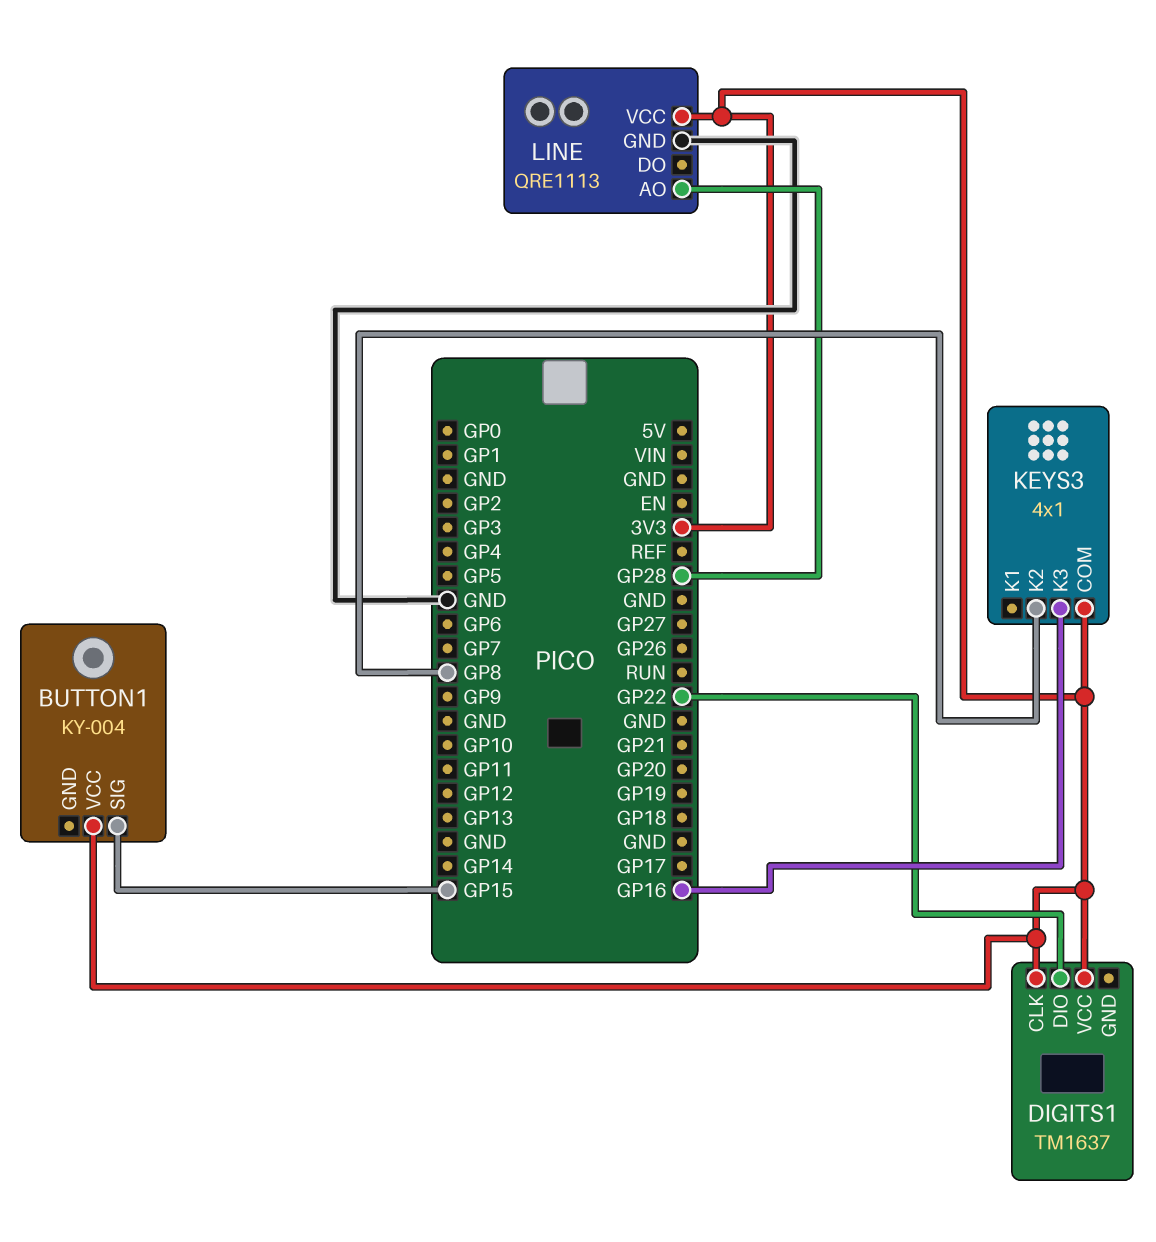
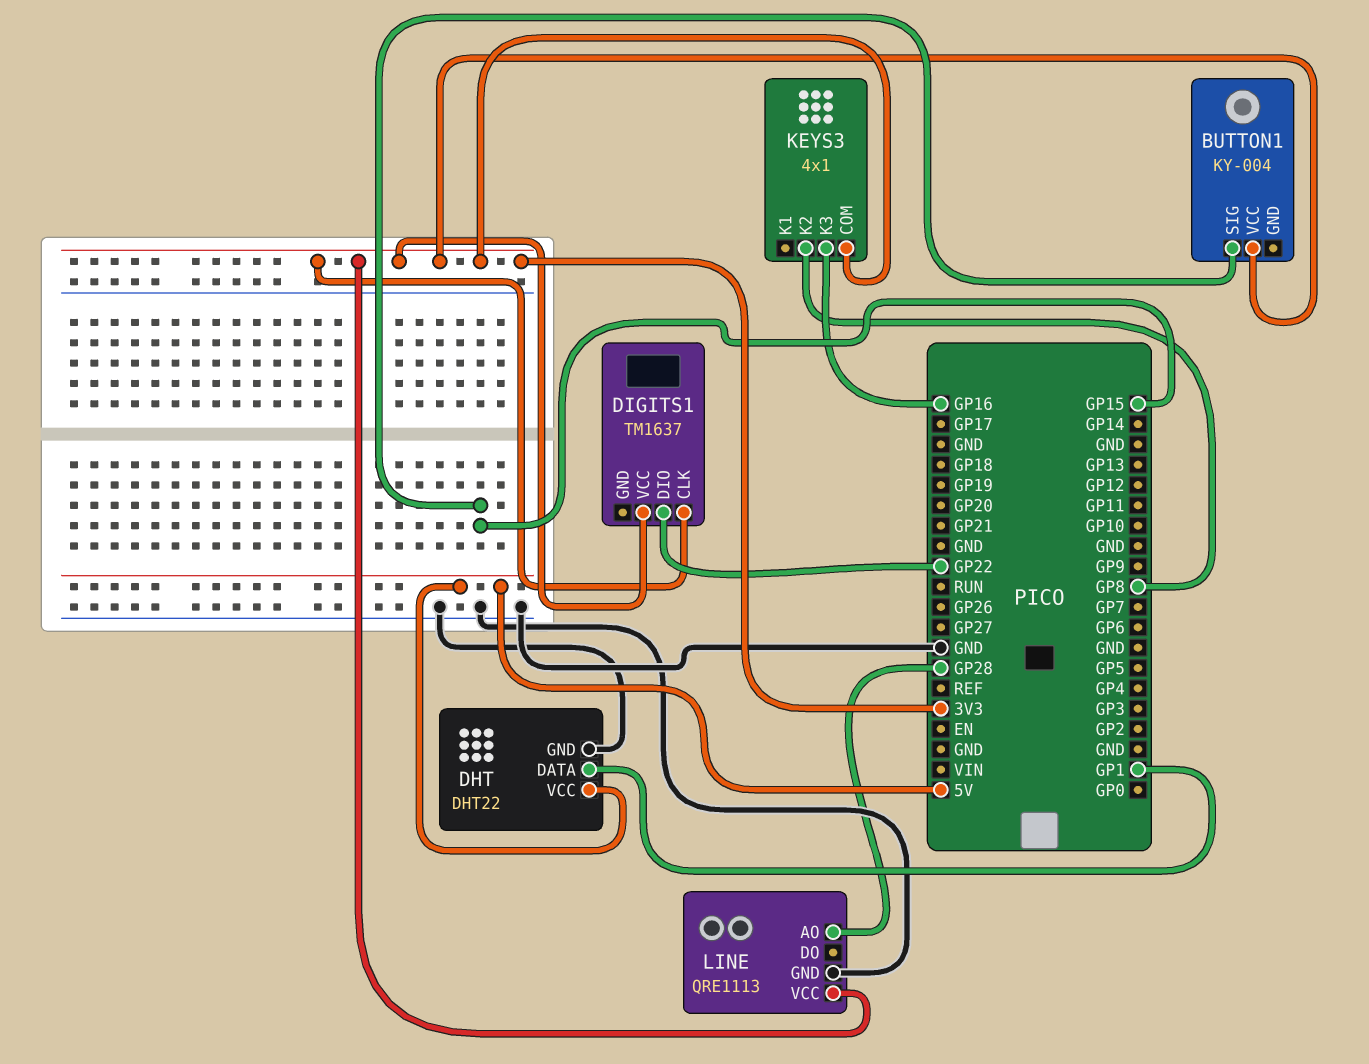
DHT: none -> DHT22
DHT pin DATA: none -> GP1
DHT pin GND: none -> GND
DHT pin VCC: none -> 5V

